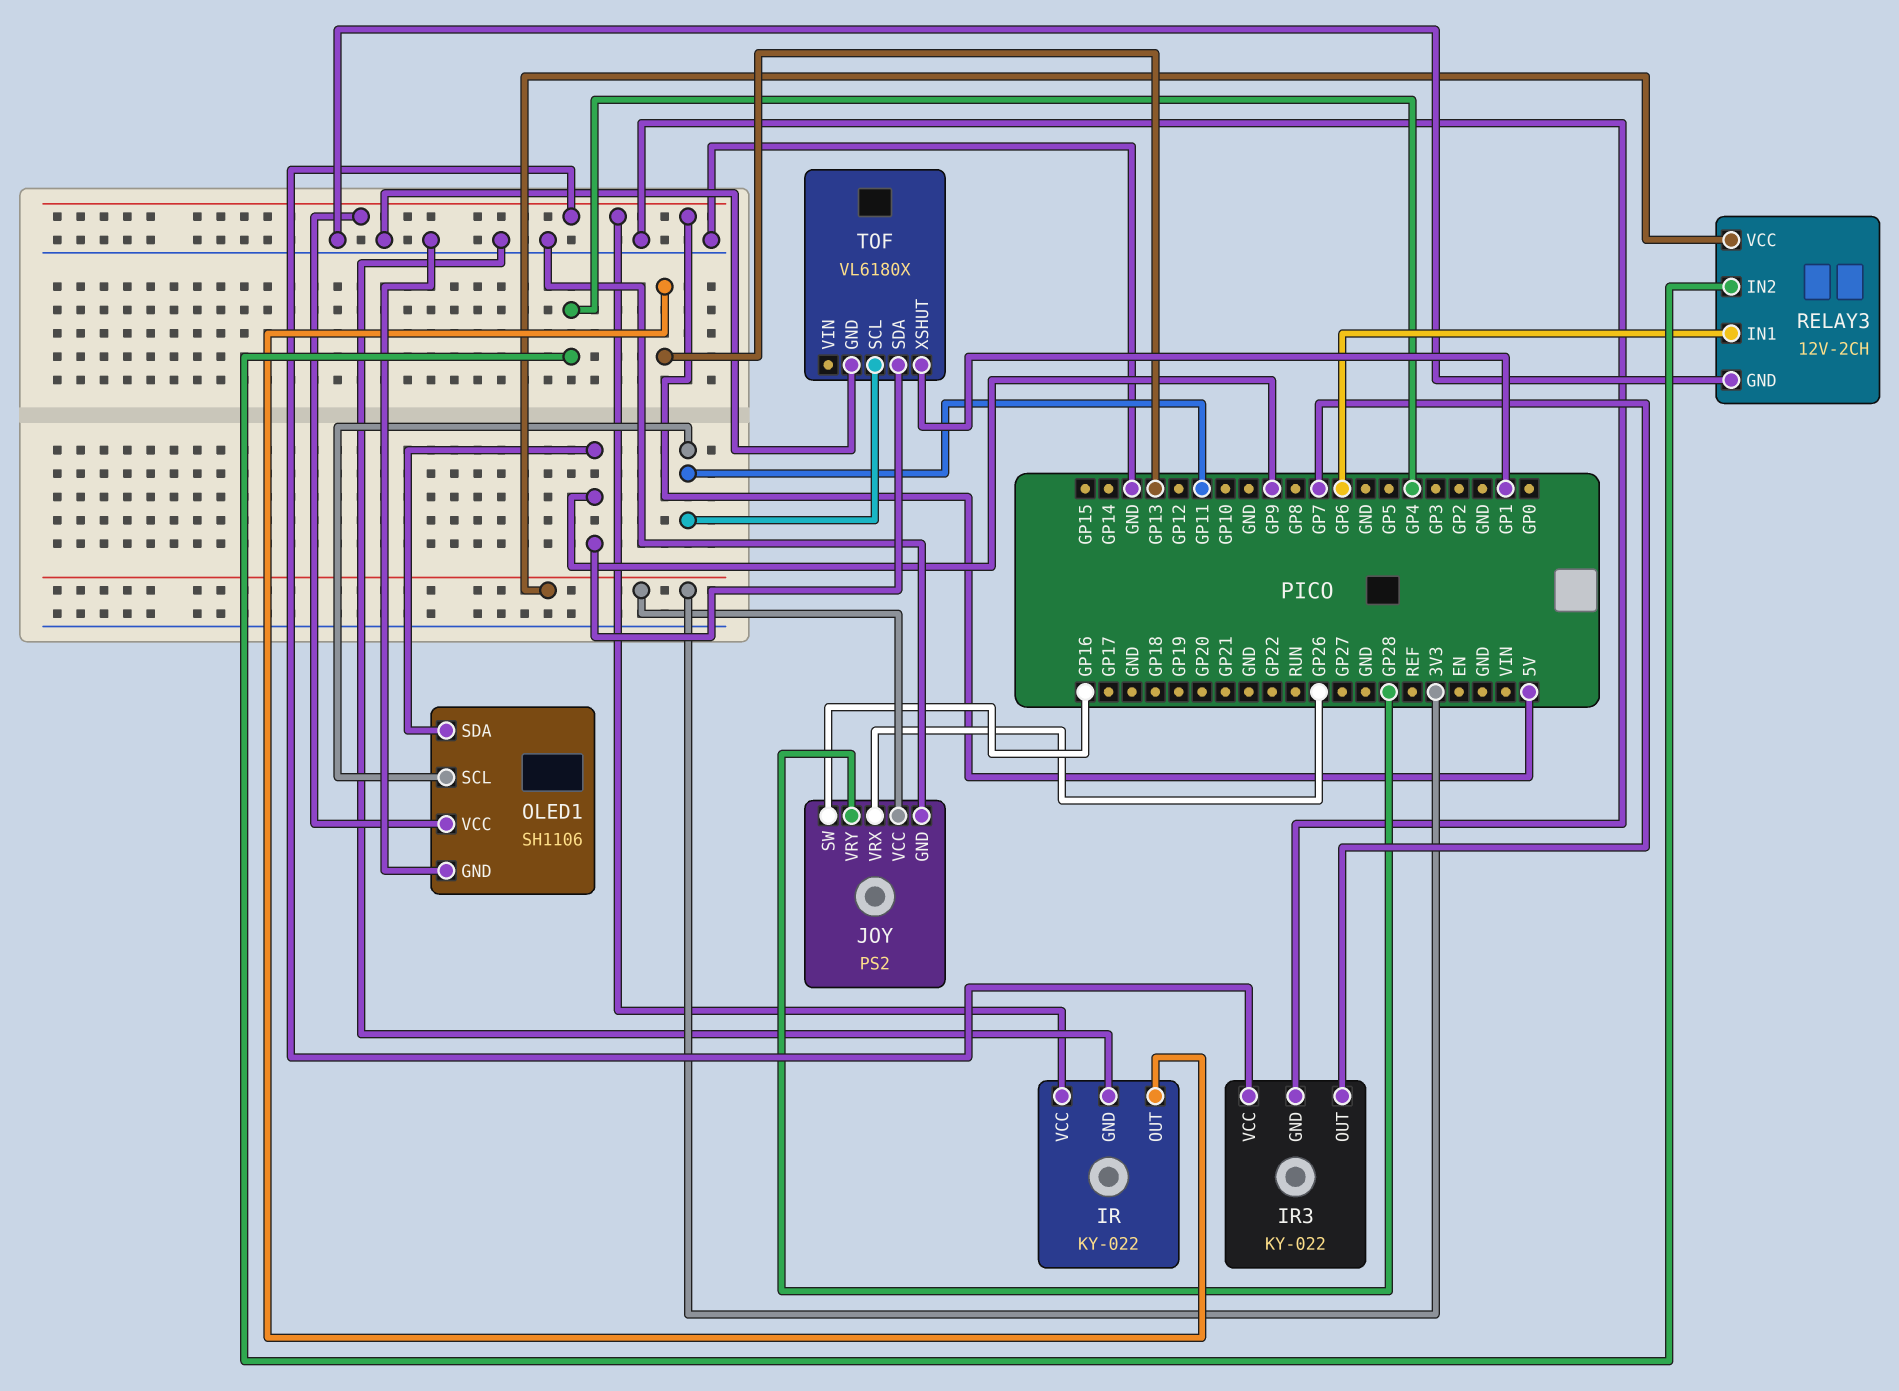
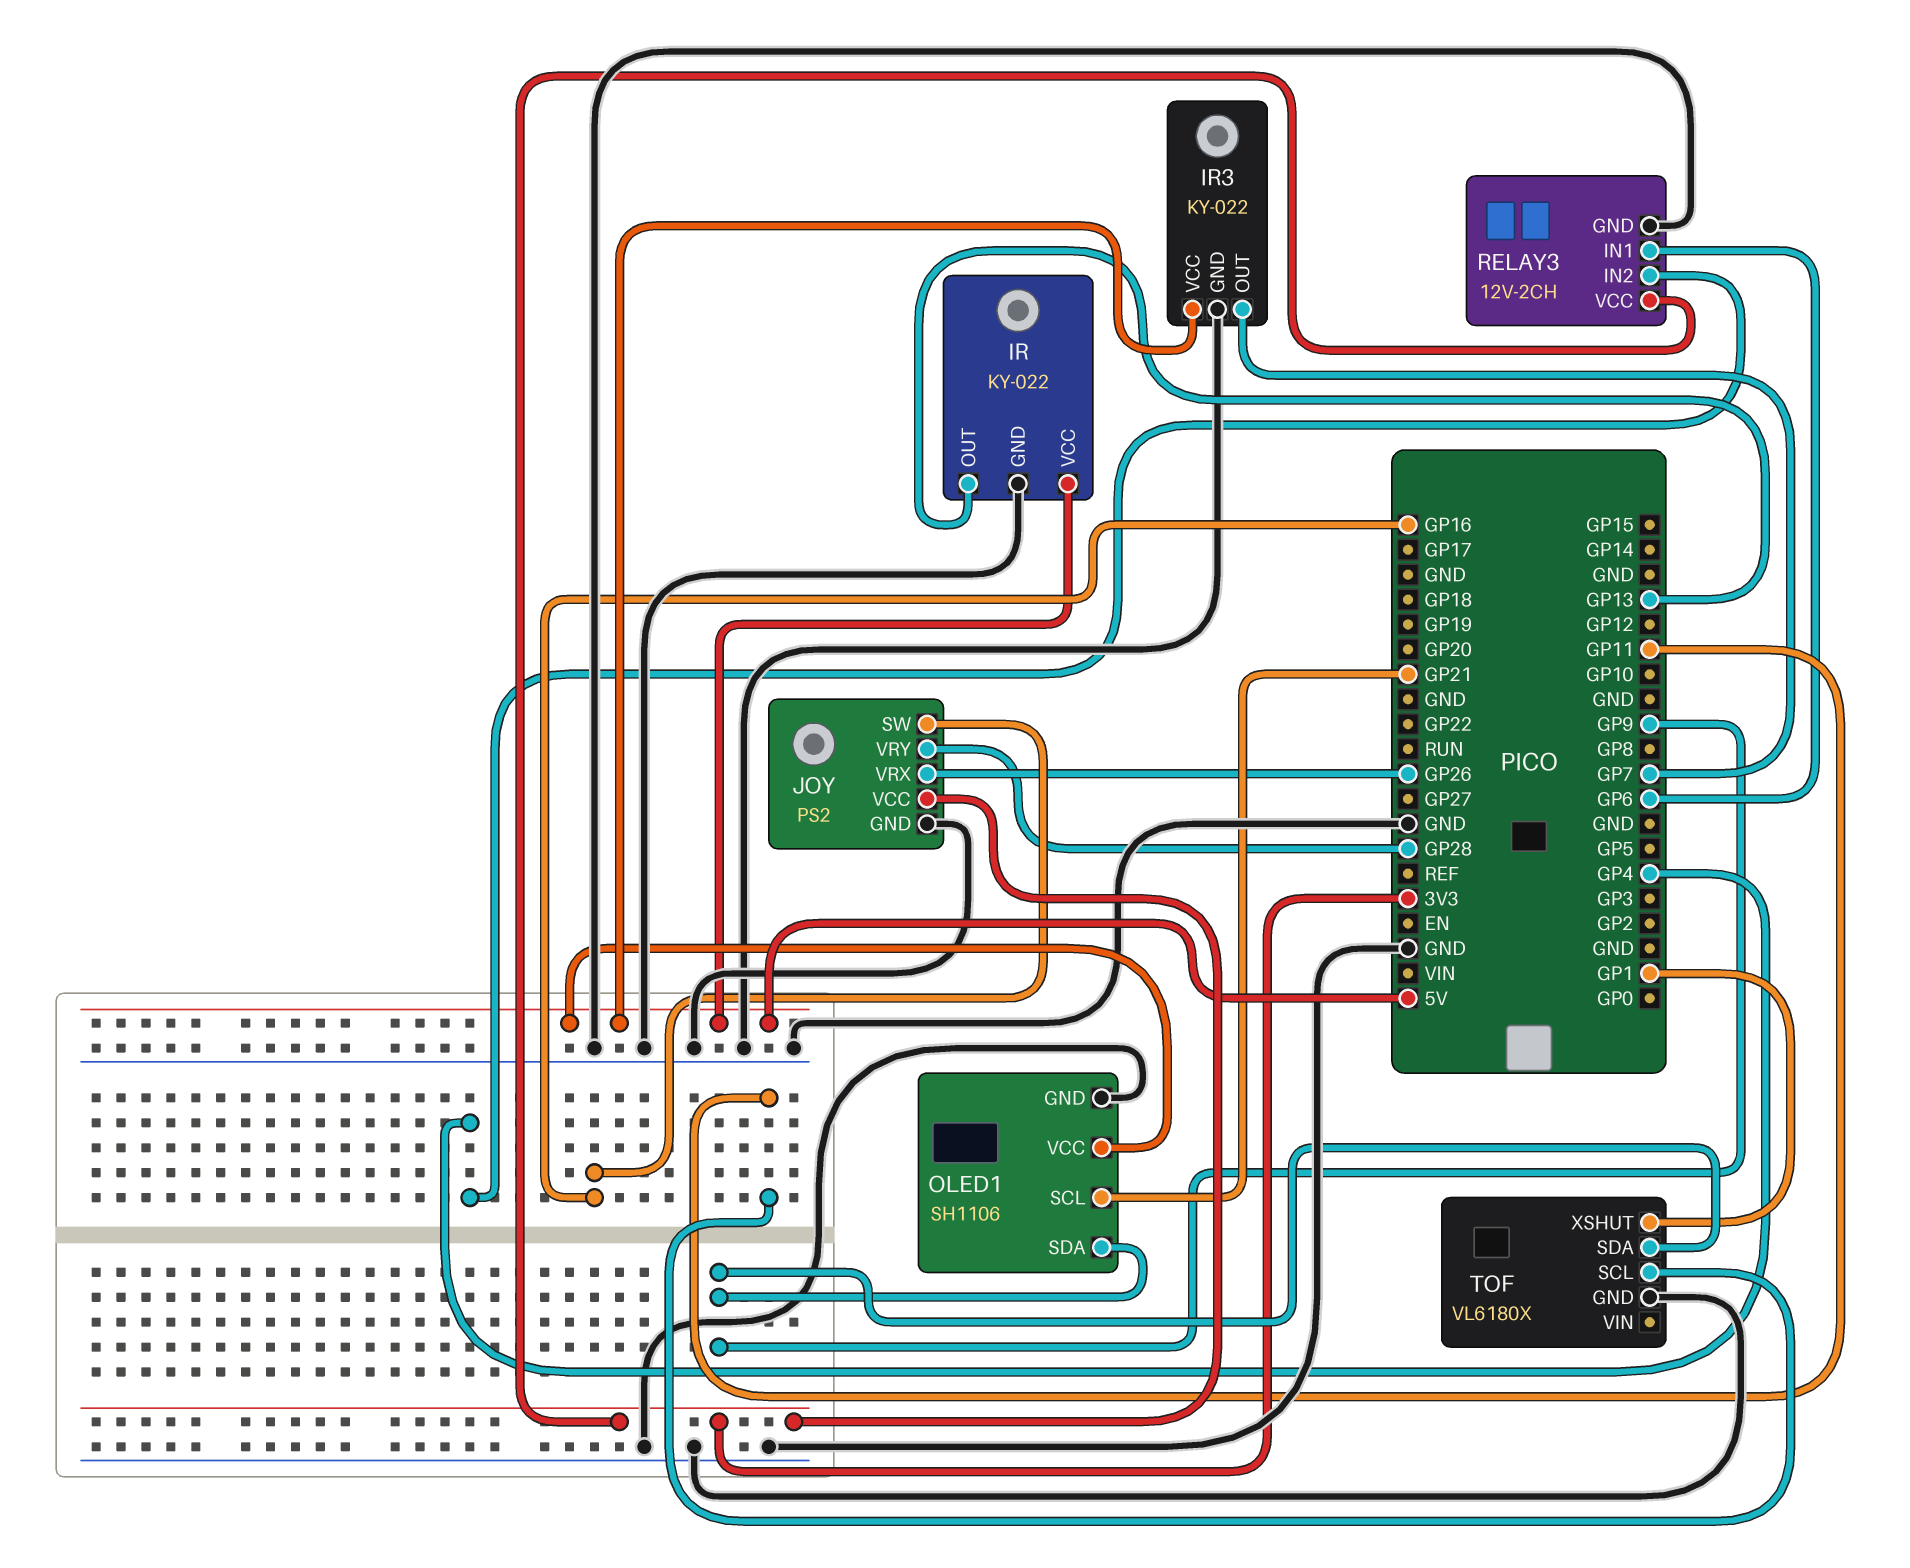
OLED1 pin SCL: GP11 -> GP21

